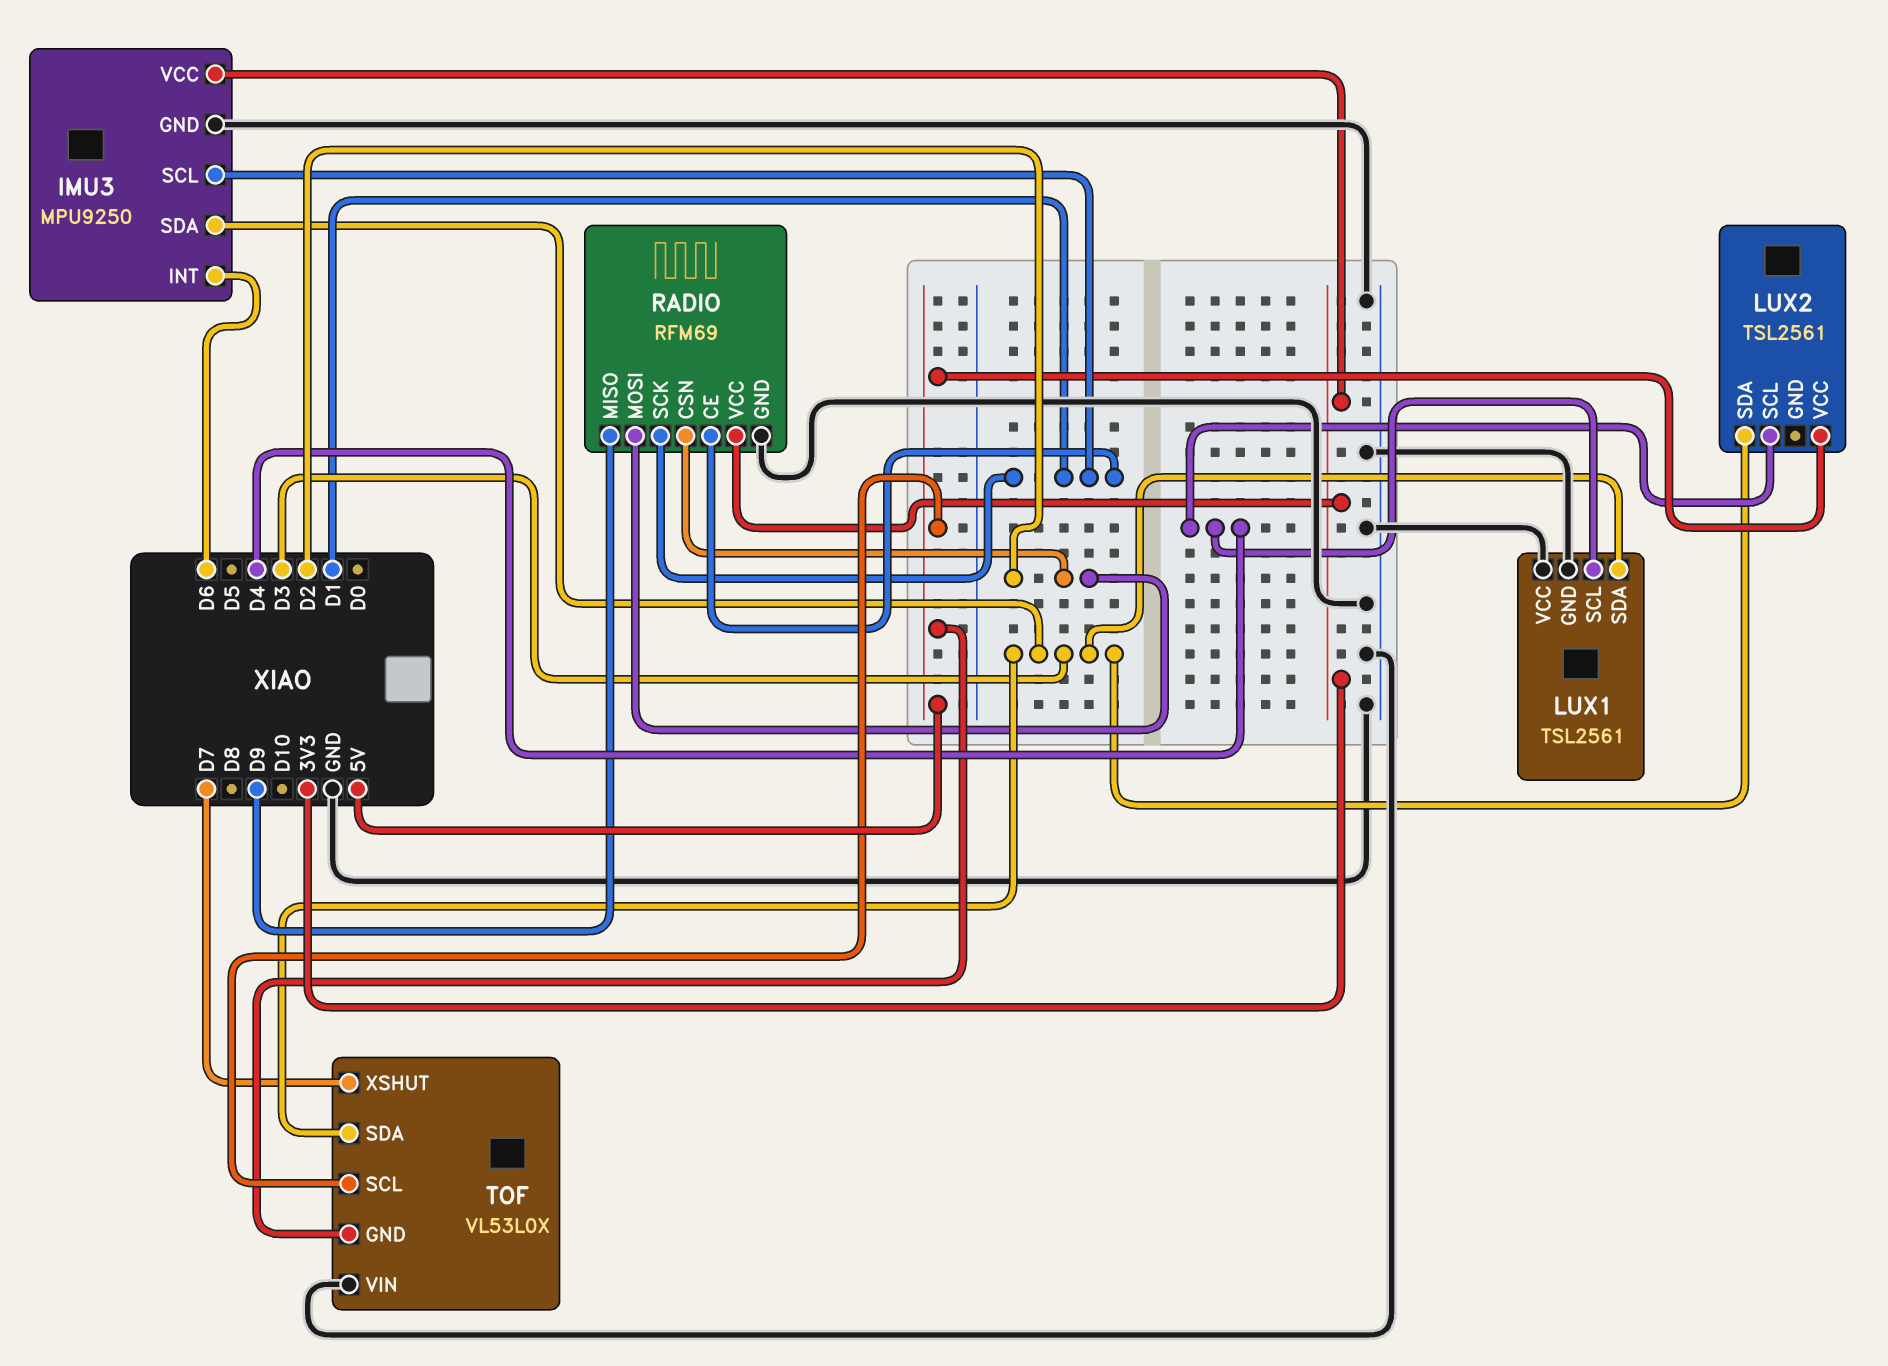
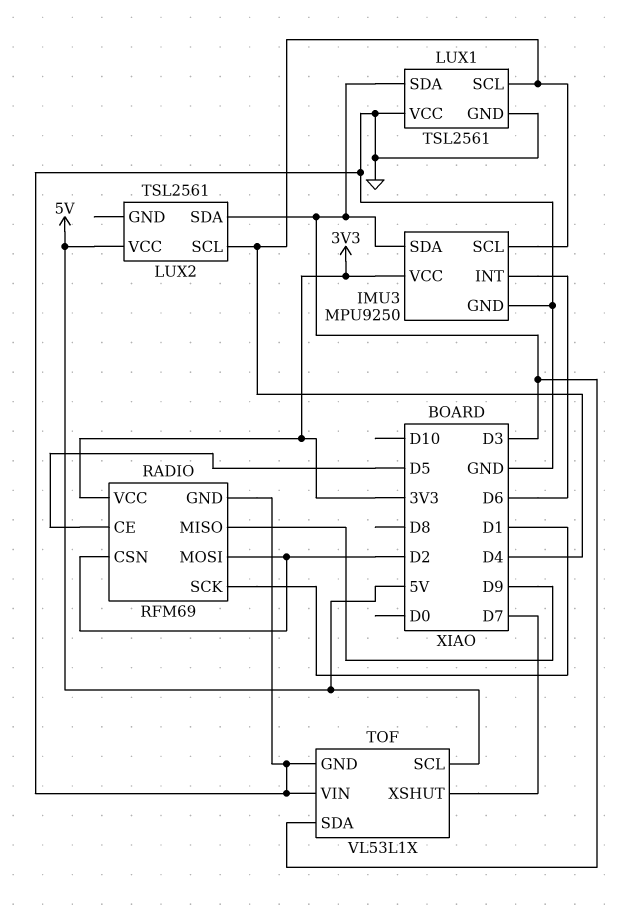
IMU3 pin SCL: D1 -> D4
RADIO pin CE: D1 -> D5
TOF: VL53L0X -> VL53L1X
TOF pin GND: 5V -> GND

